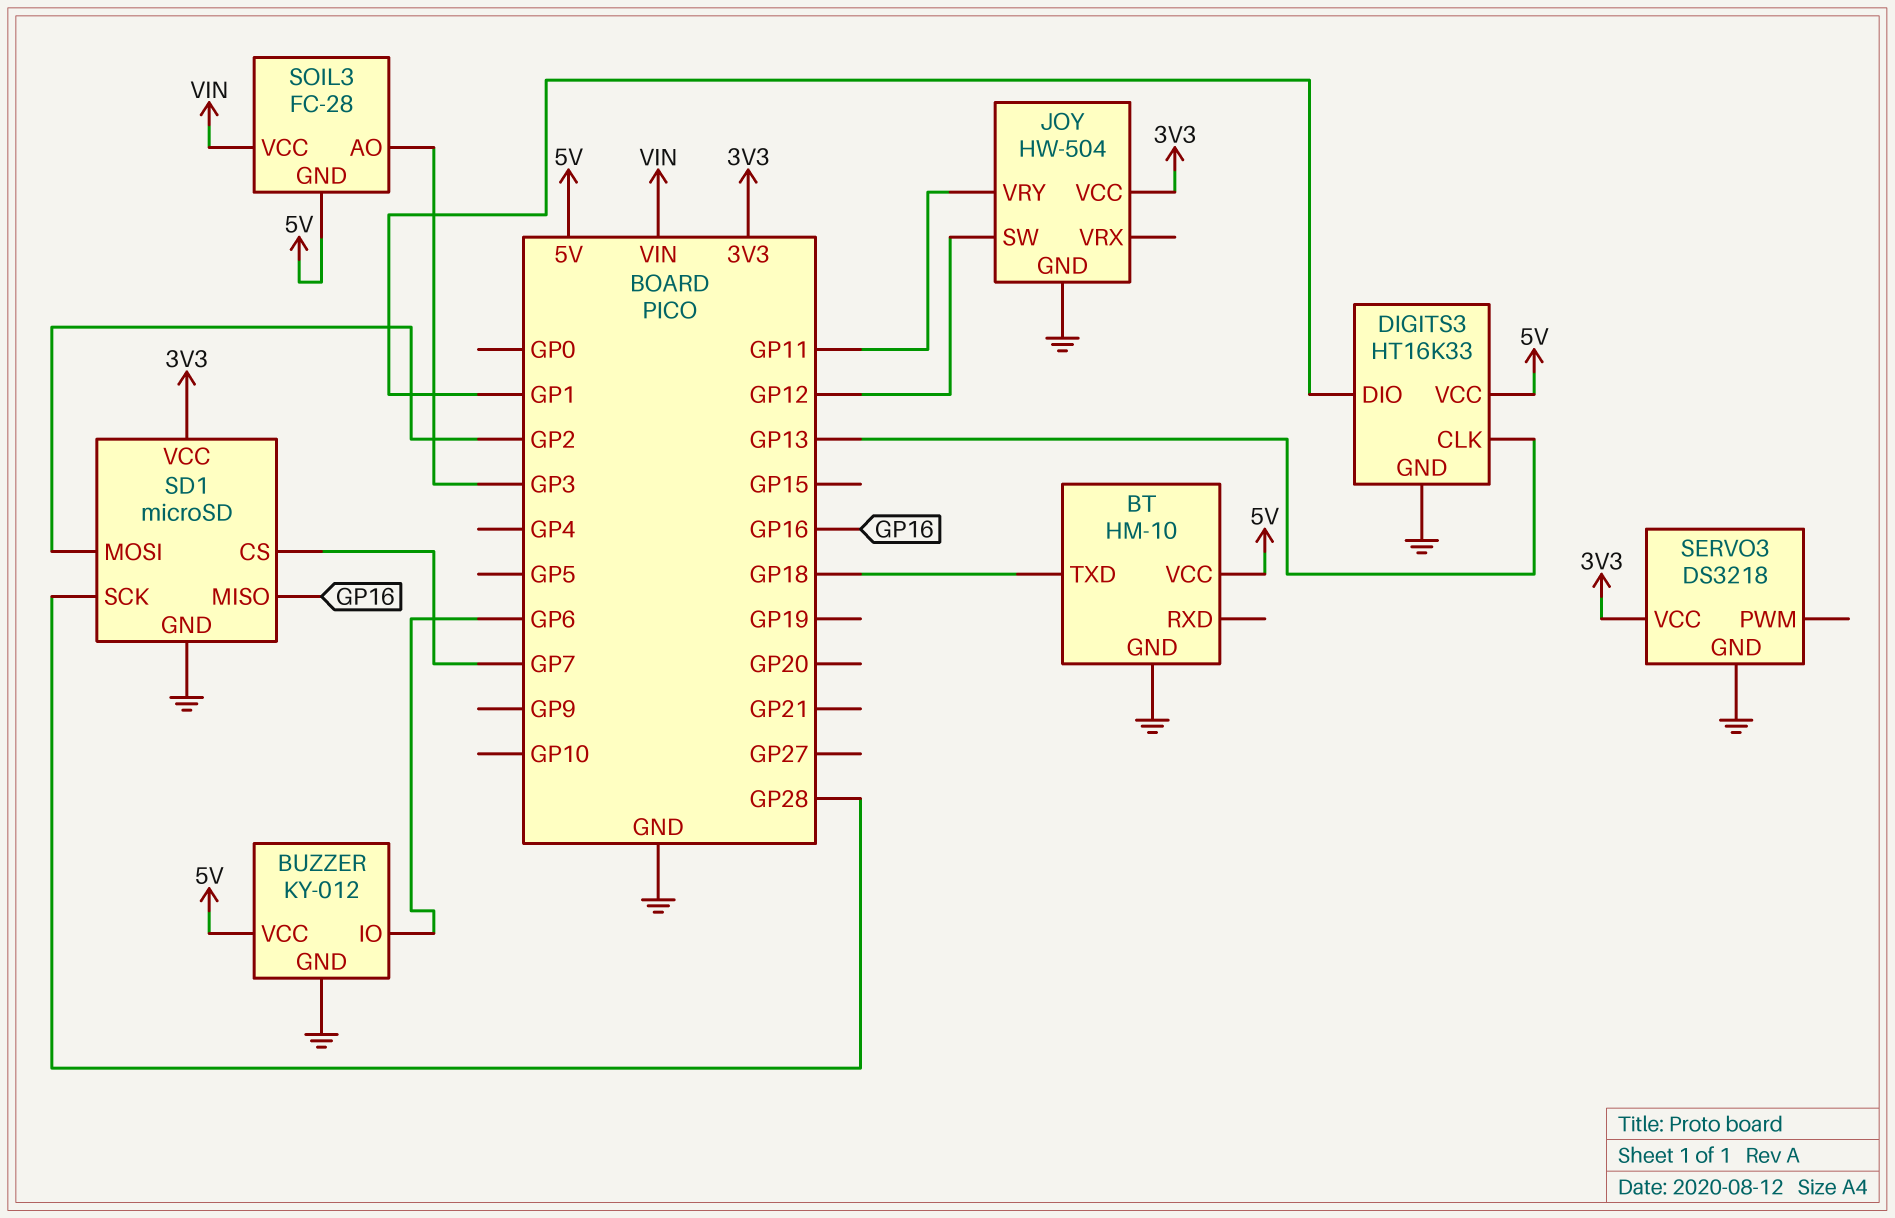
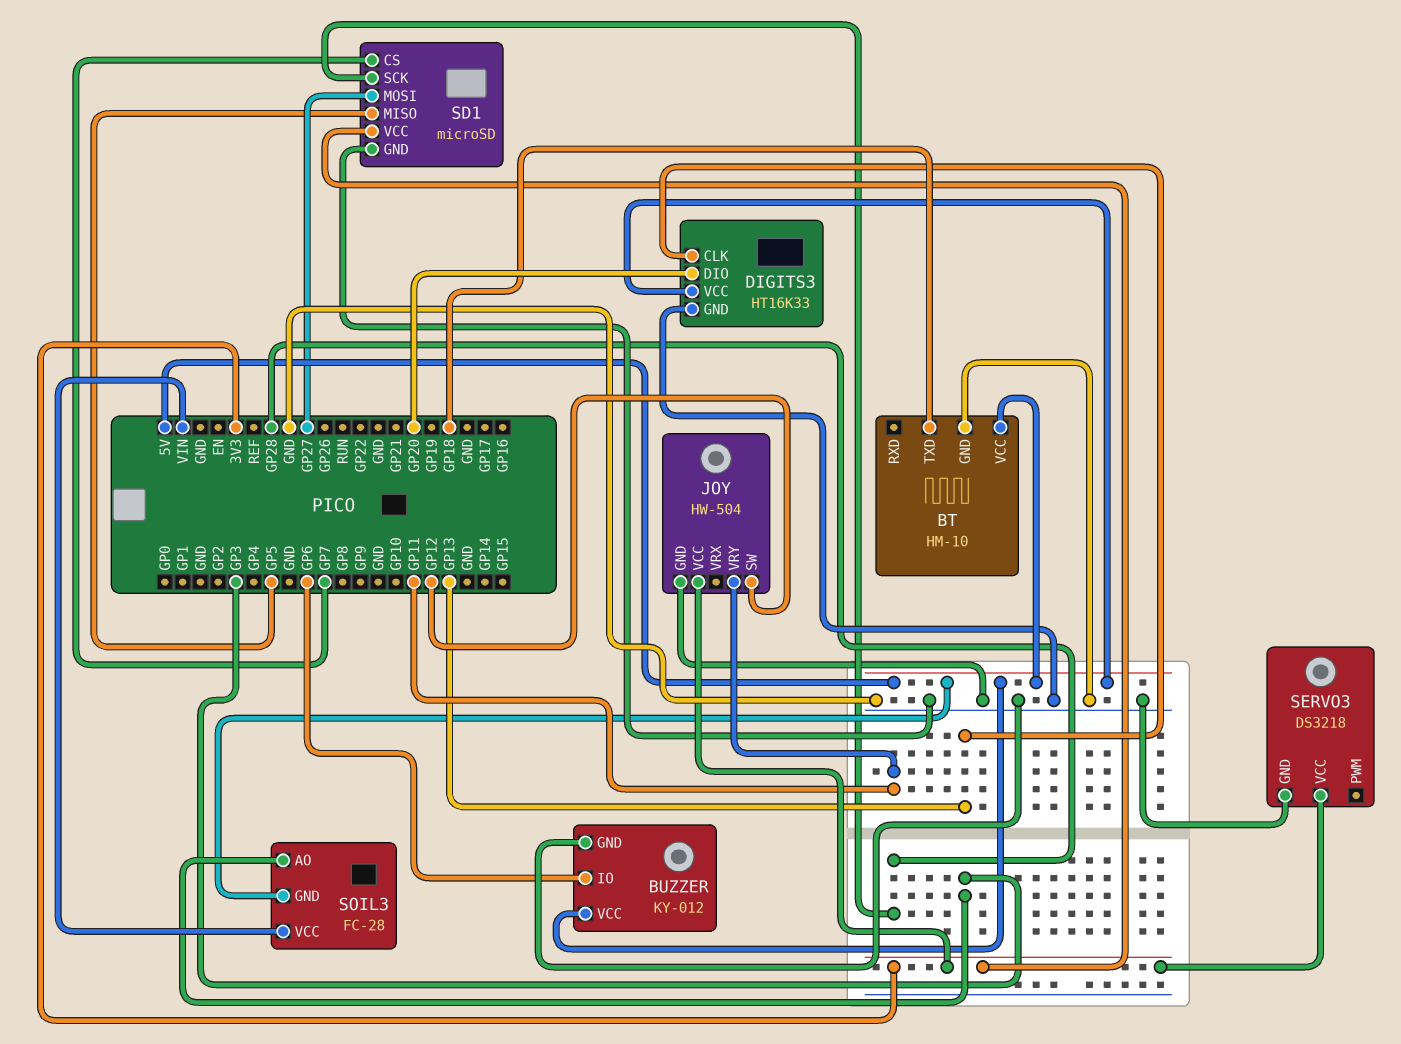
DIGITS3 pin DIO: GP1 -> GP20
SD1 pin MISO: GP16 -> GP5
SD1 pin MOSI: GP2 -> GP27

